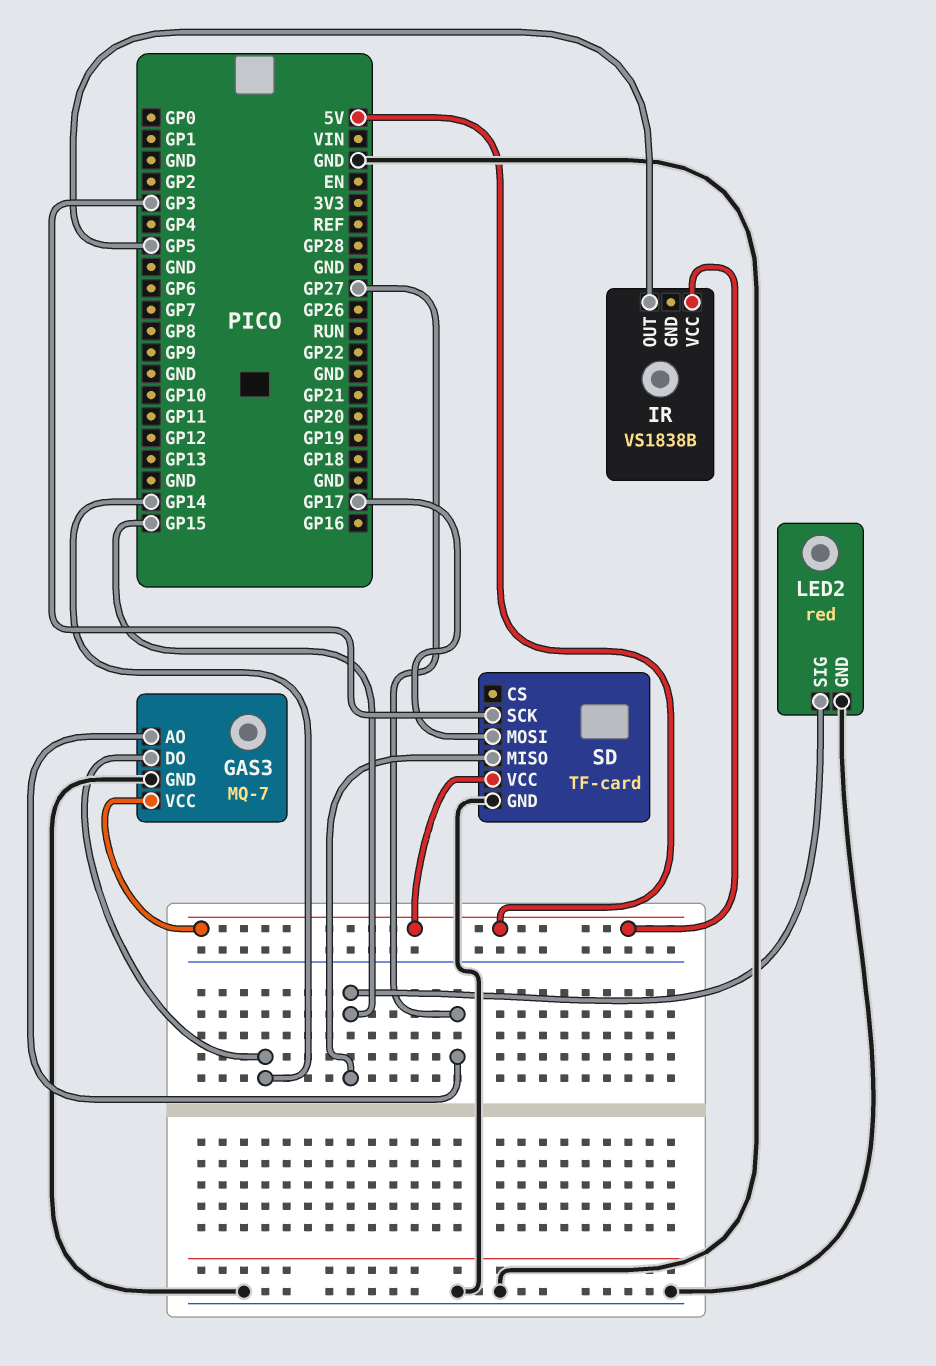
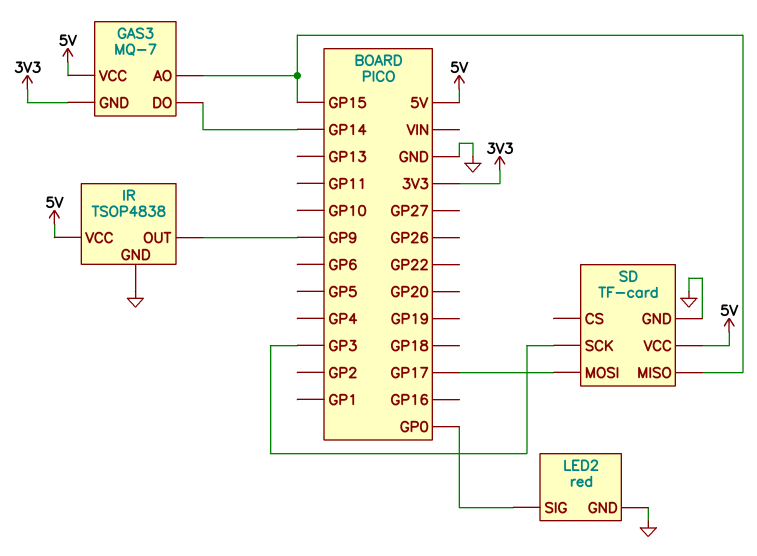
GAS3 pin AO: GP27 -> GP15
GAS3 pin GND: GND -> 3V3
IR: VS1838B -> TSOP4838
IR pin GND: none -> GND
IR pin OUT: GP5 -> GP9
LED2 pin SIG: GP15 -> GP0

